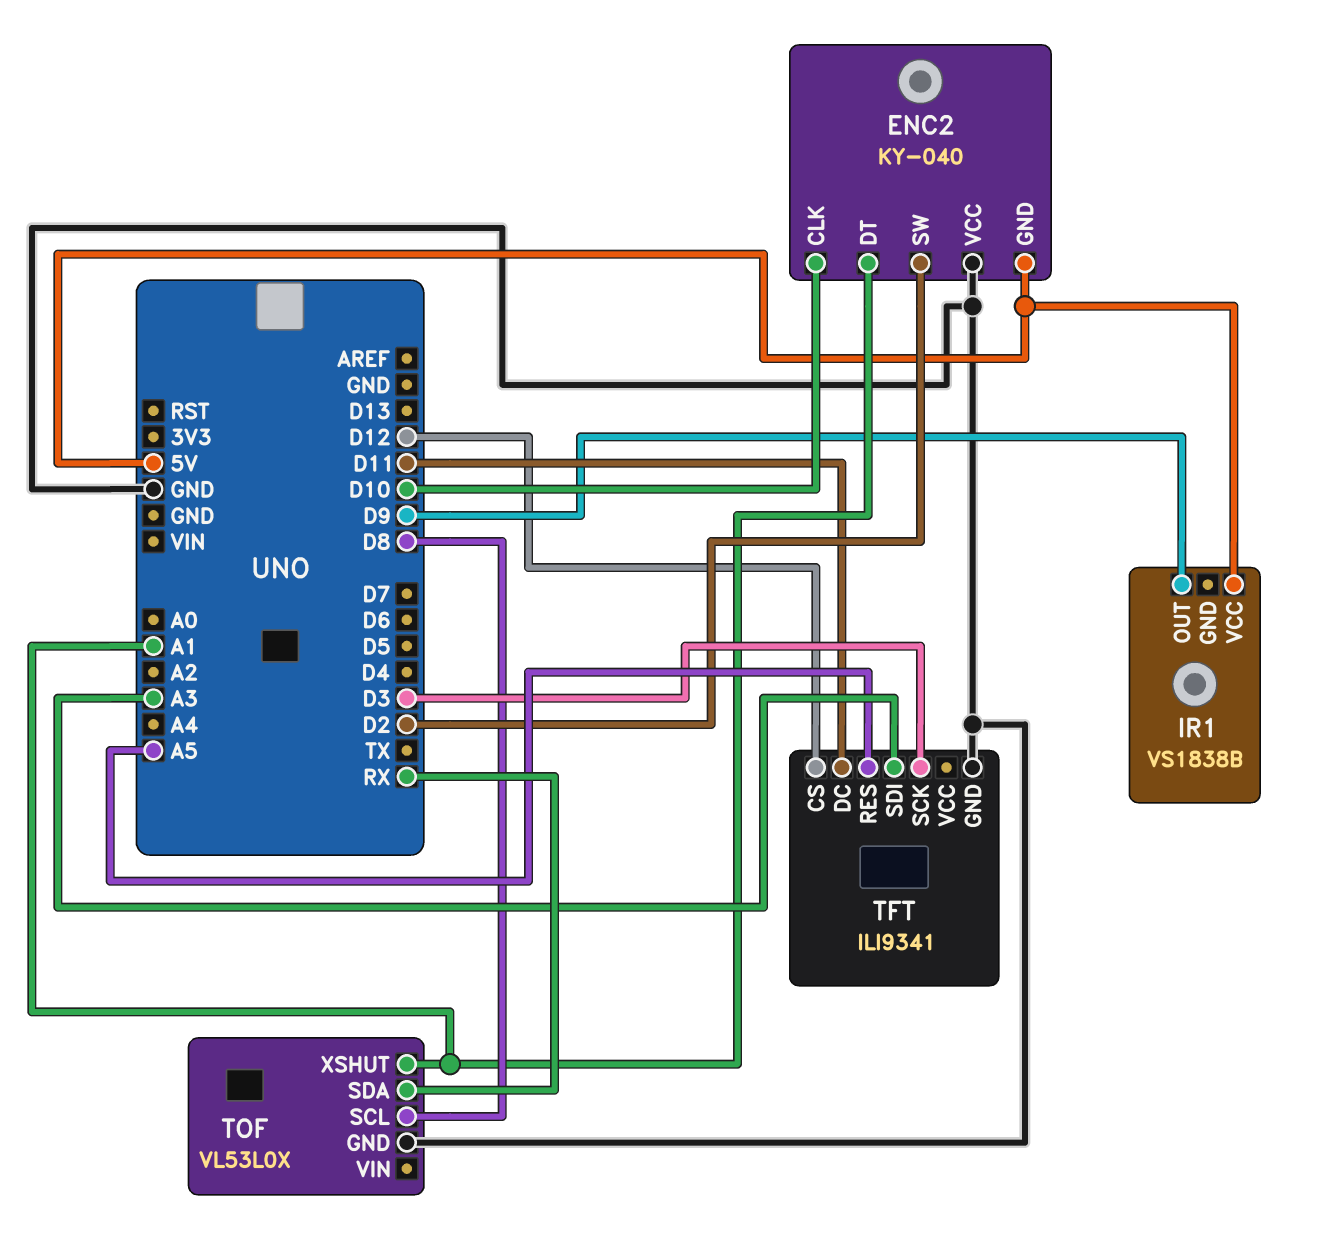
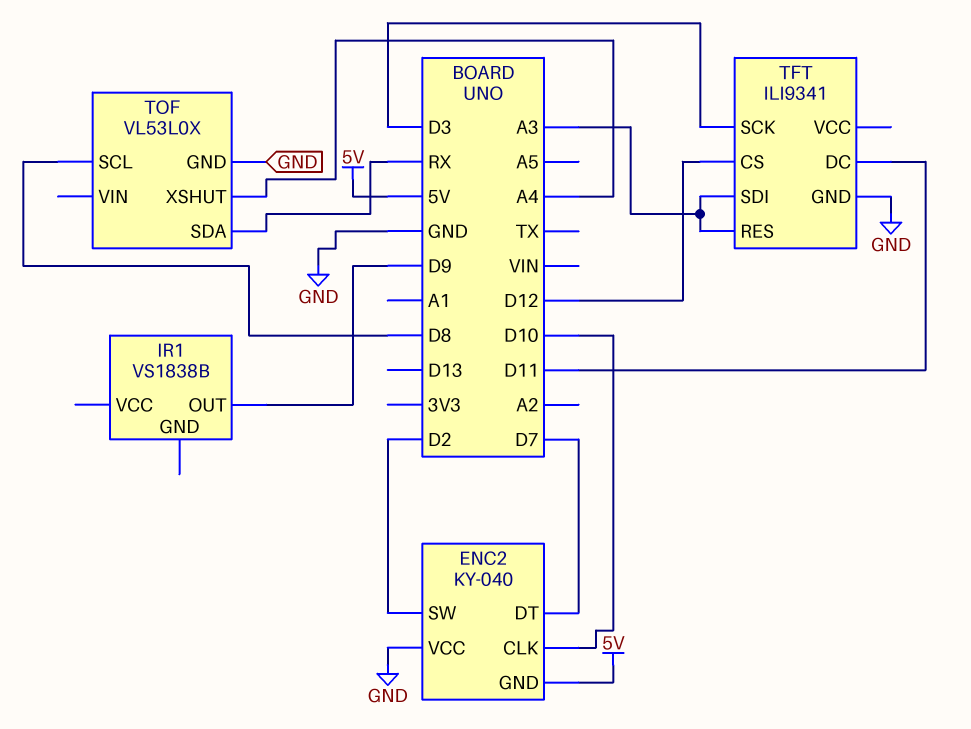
ENC2 pin DT: A1 -> D7
IR1 pin VCC: 5V -> none
TFT pin RES: A5 -> A3
TOF pin XSHUT: A1 -> A4

